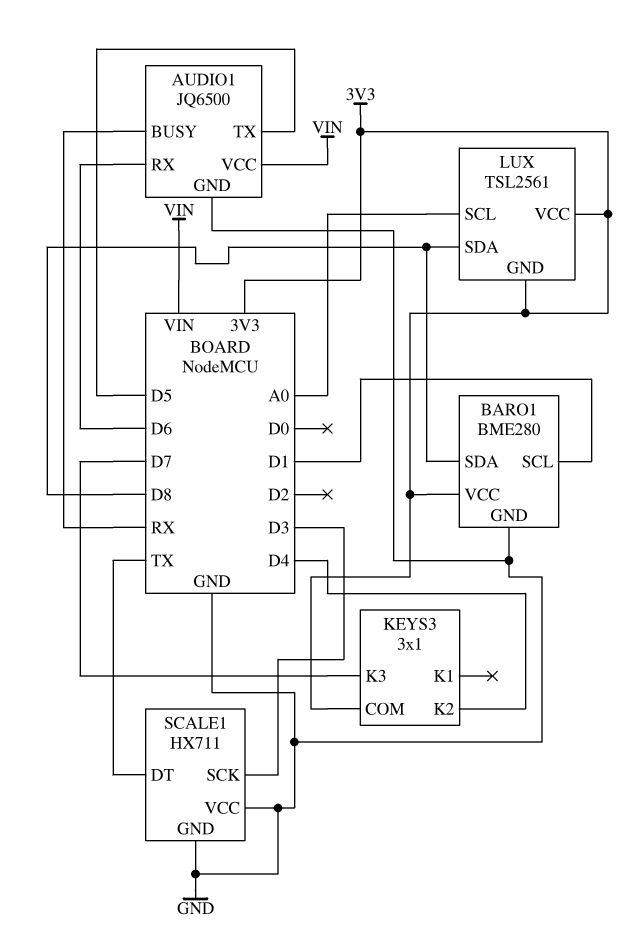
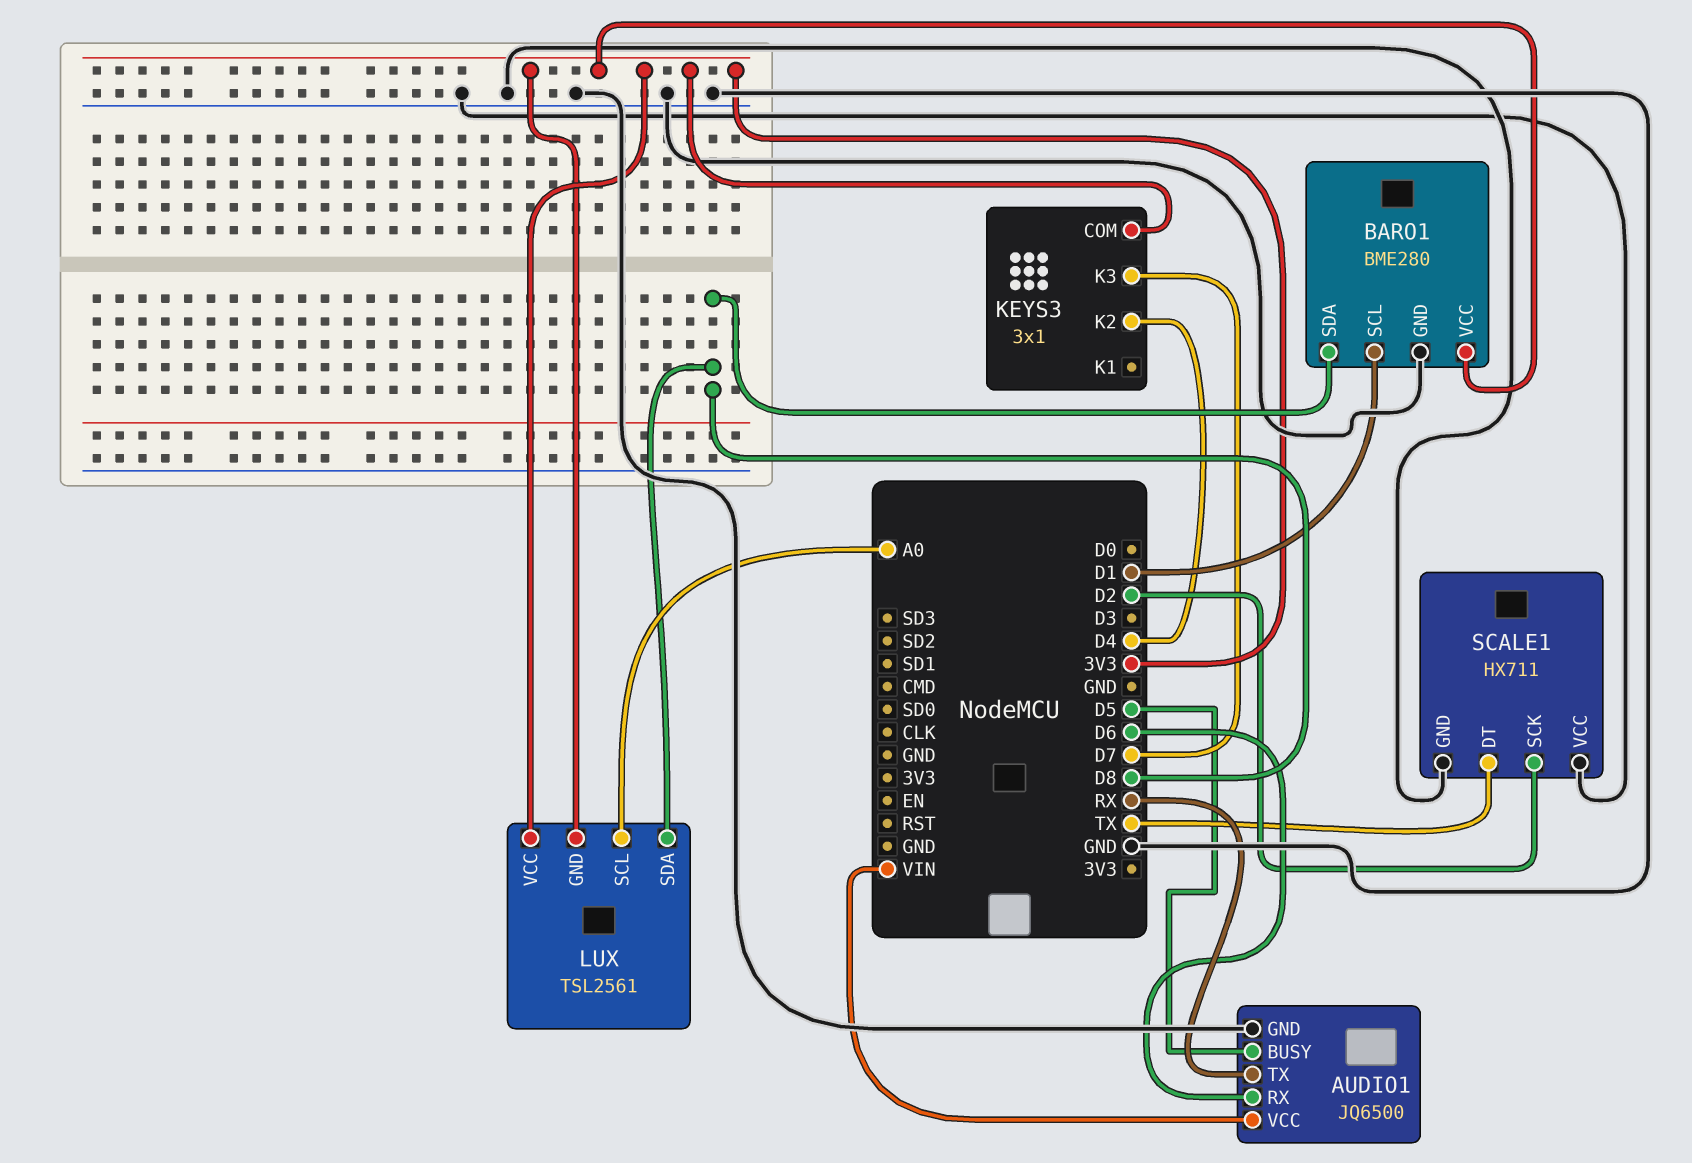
AUDIO1 pin BUSY: RX -> D5
AUDIO1 pin TX: D5 -> RX
SCALE1 pin SCK: D3 -> D2

